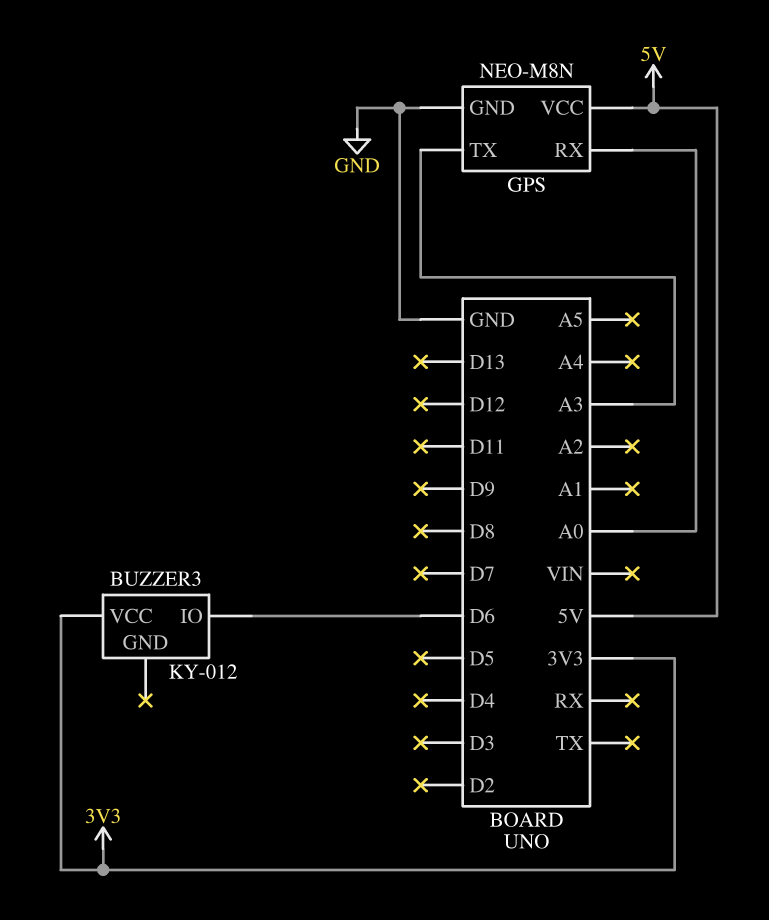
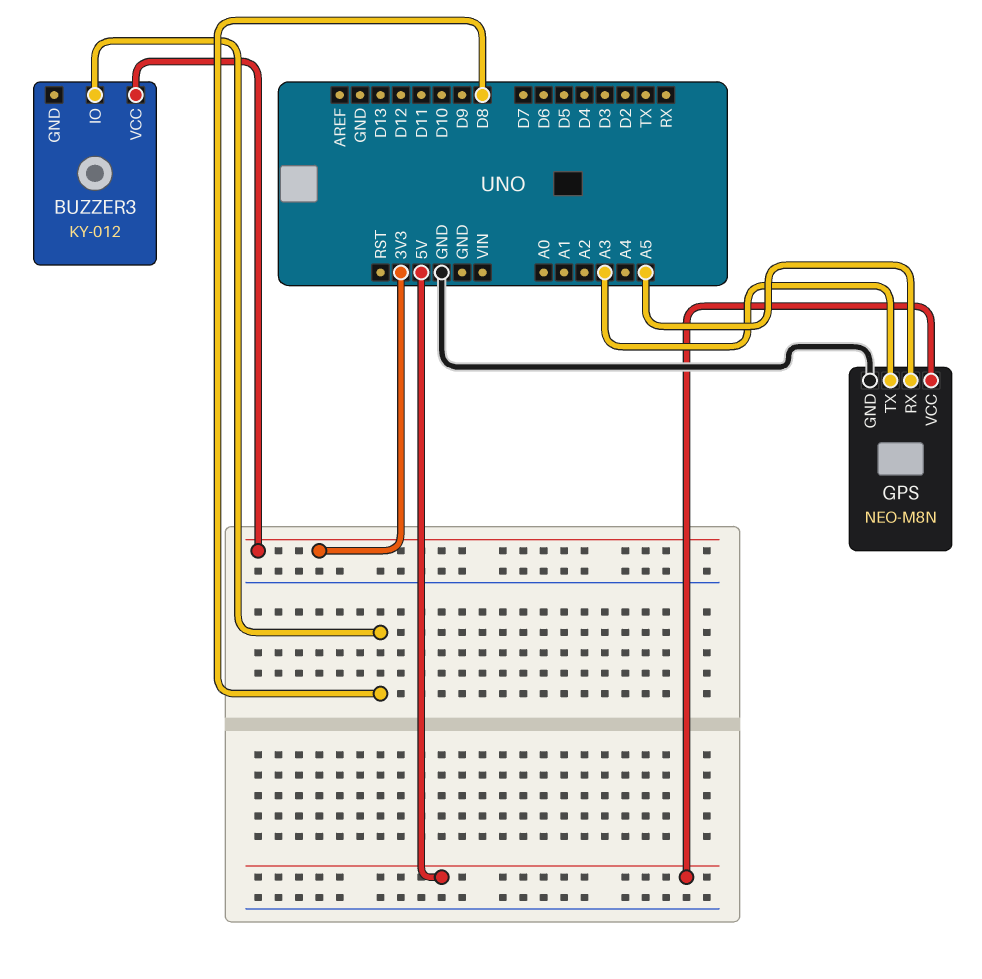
BUZZER3 pin IO: D6 -> D8
GPS pin RX: A0 -> A5

